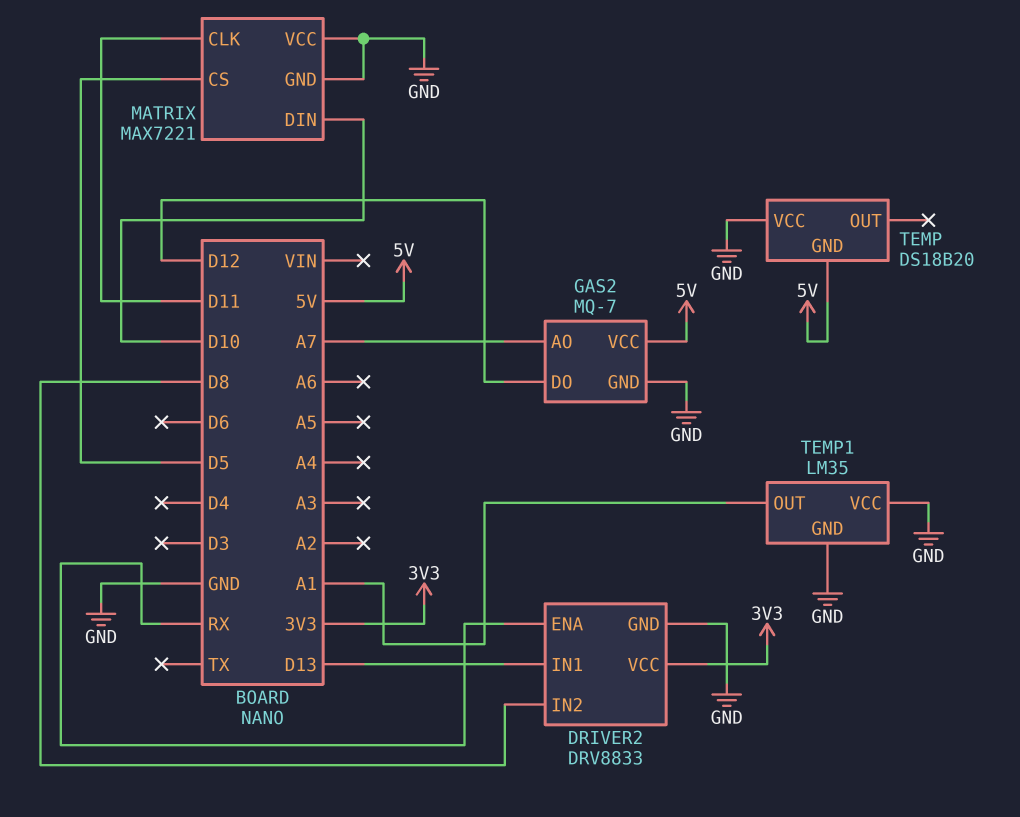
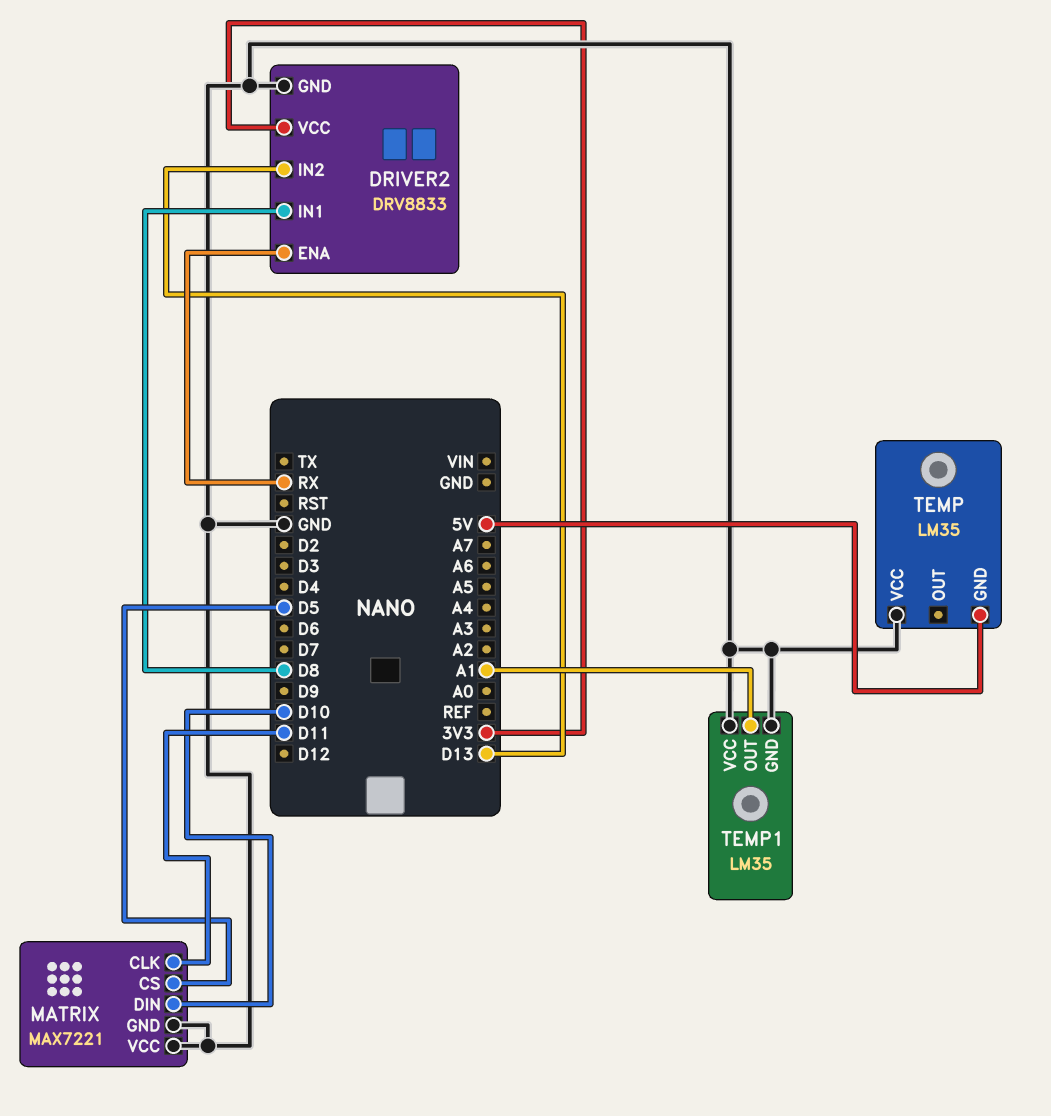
DRIVER2 pin IN1: D13 -> D8
DRIVER2 pin IN2: D8 -> D13
GAS2: MQ-7 -> none
GAS2 pin AO: A7 -> none
GAS2 pin DO: D12 -> none
GAS2 pin GND: GND -> none
GAS2 pin VCC: 5V -> none
TEMP: DS18B20 -> LM35

